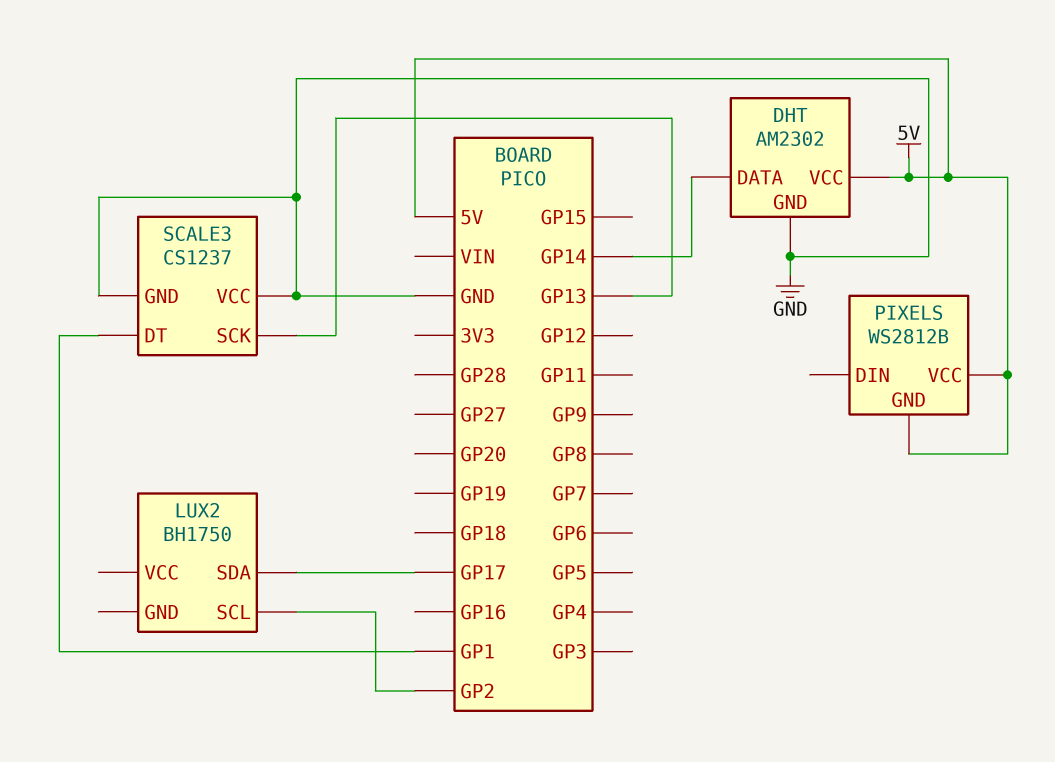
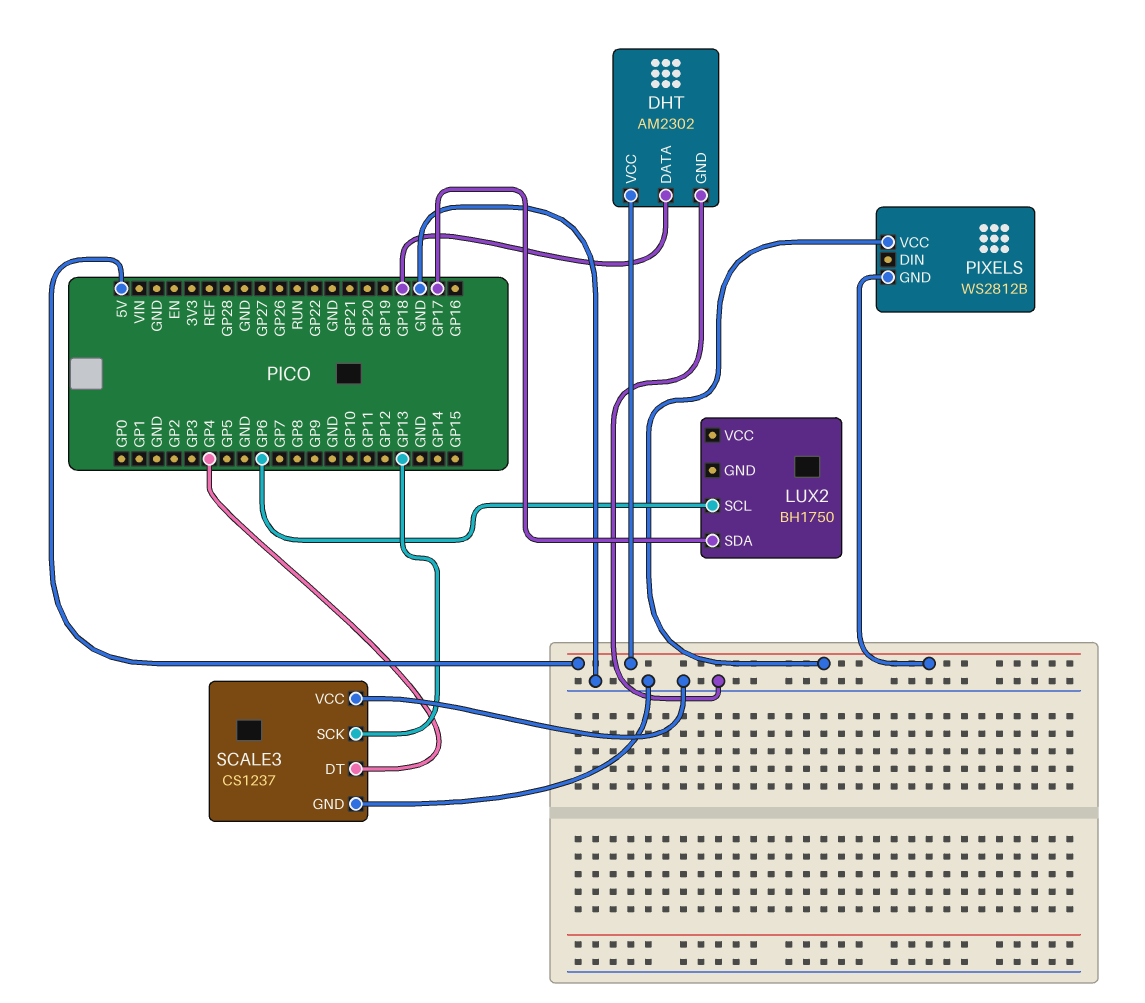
DHT pin DATA: GP14 -> GP18
LUX2 pin SCL: GP2 -> GP6
SCALE3 pin DT: GP1 -> GP4

